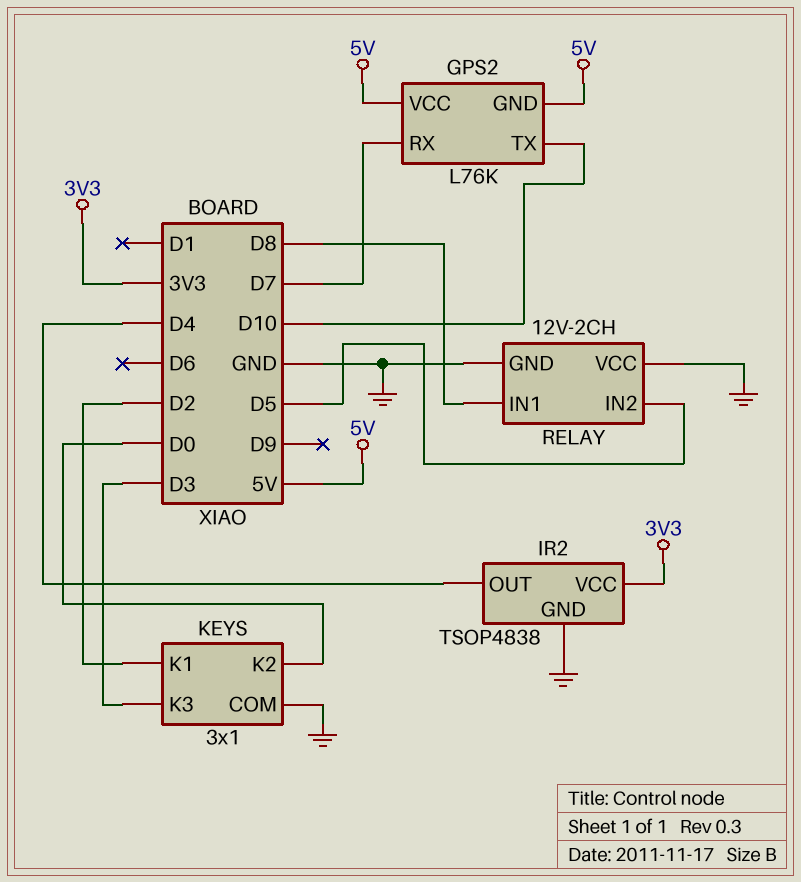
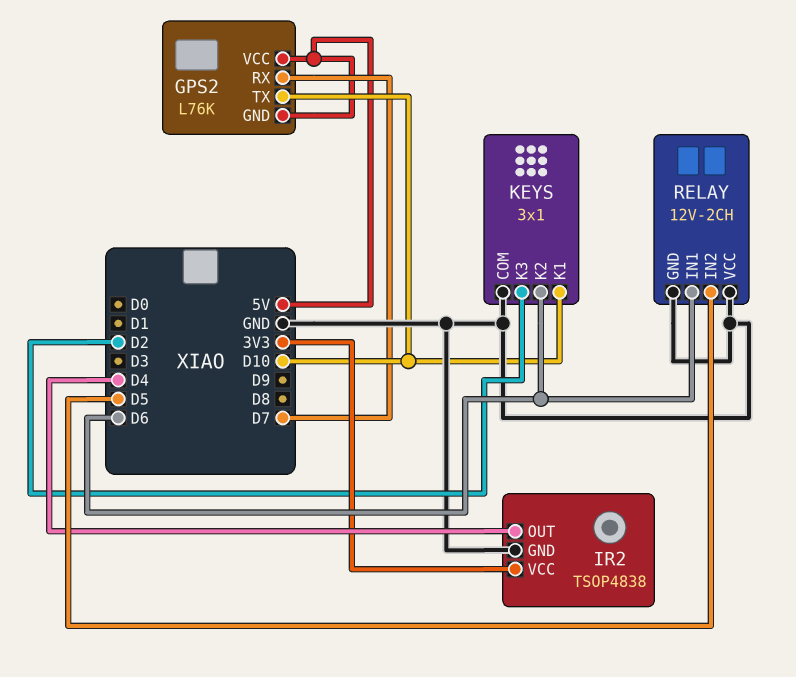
KEYS pin K1: D2 -> D10
KEYS pin K2: D0 -> D6
KEYS pin K3: D3 -> D2
RELAY pin IN1: D8 -> D6

